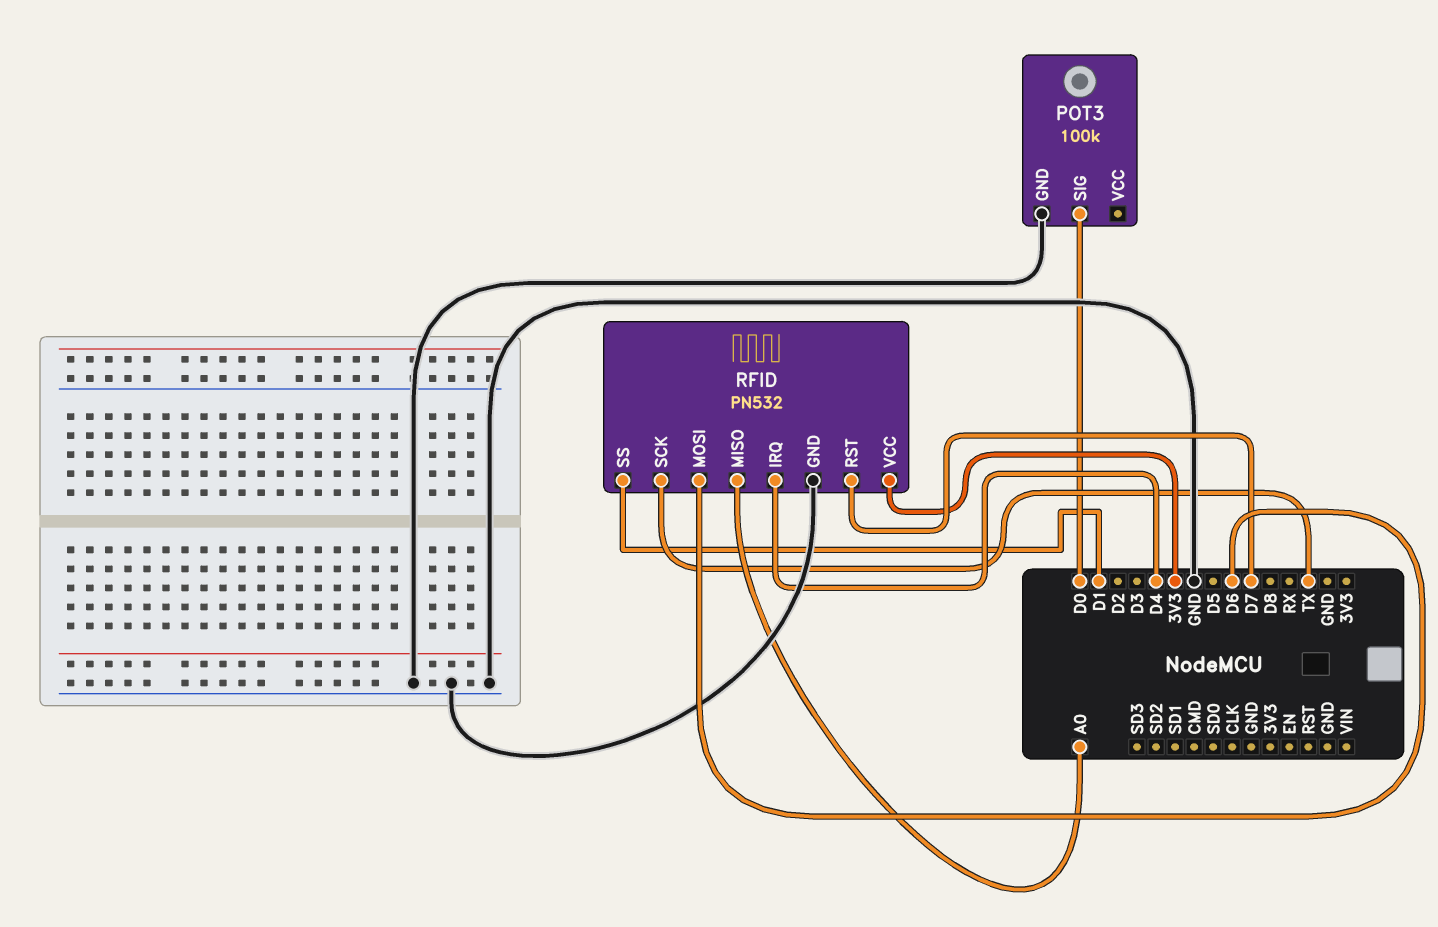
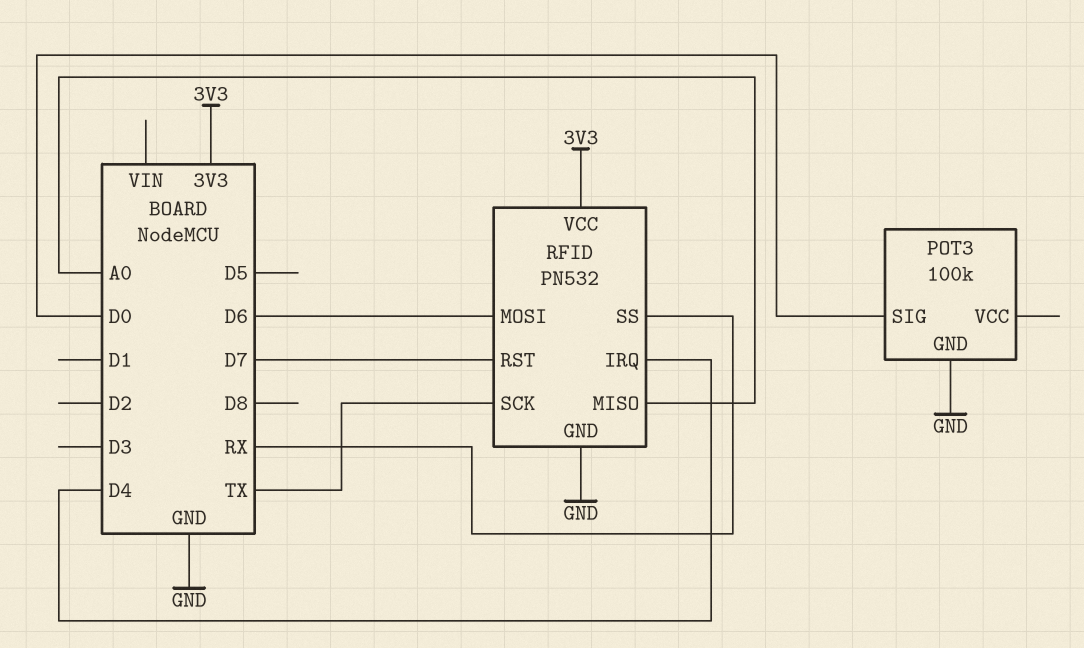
RFID pin SS: D1 -> RX

